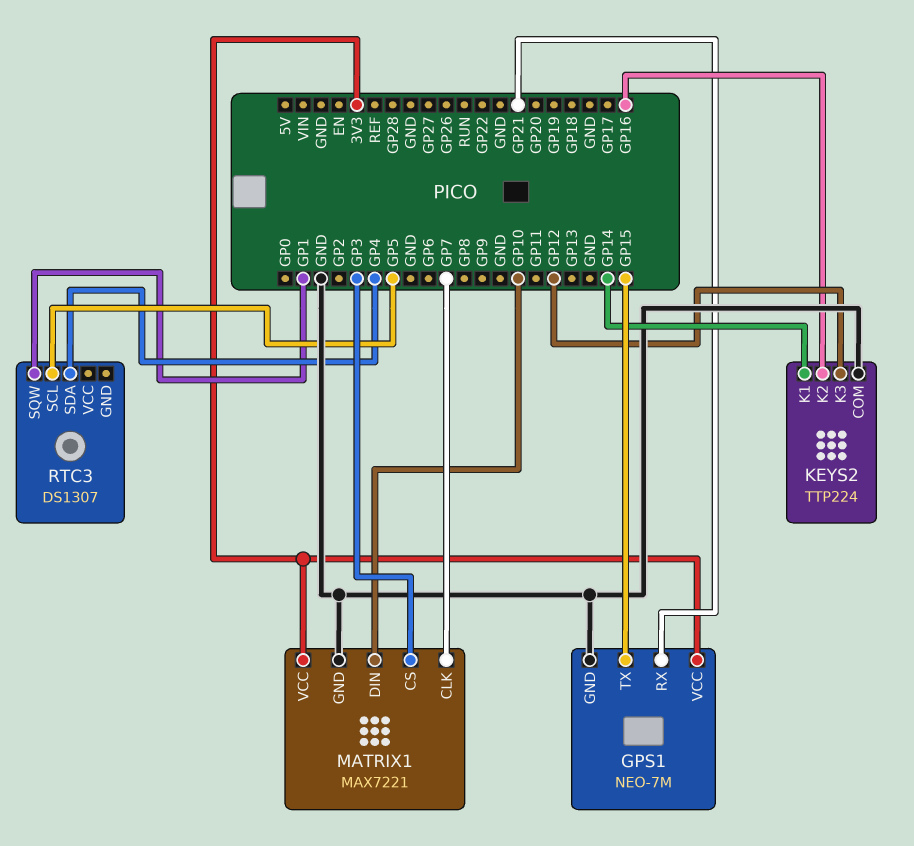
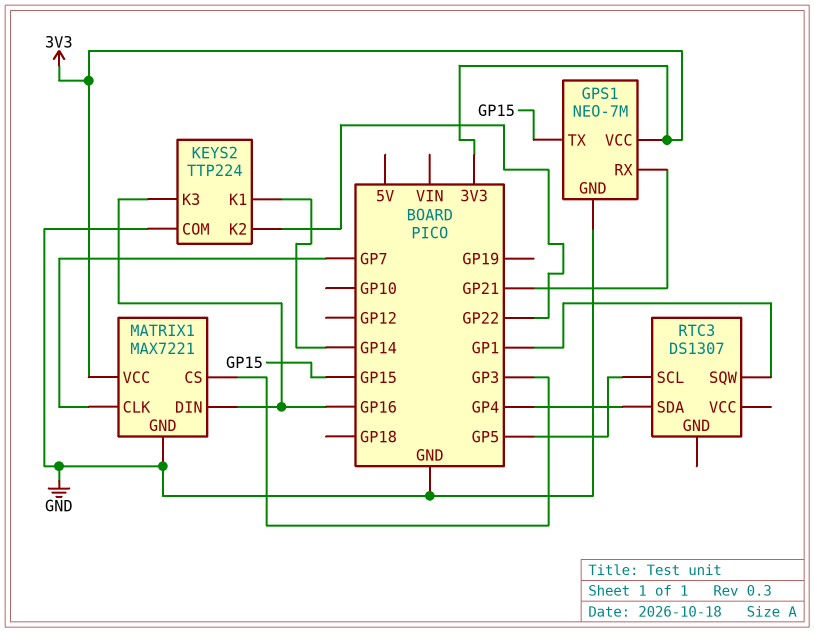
KEYS2 pin K2: GP16 -> GP22
KEYS2 pin K3: GP12 -> GP16
MATRIX1 pin DIN: GP10 -> GP16

